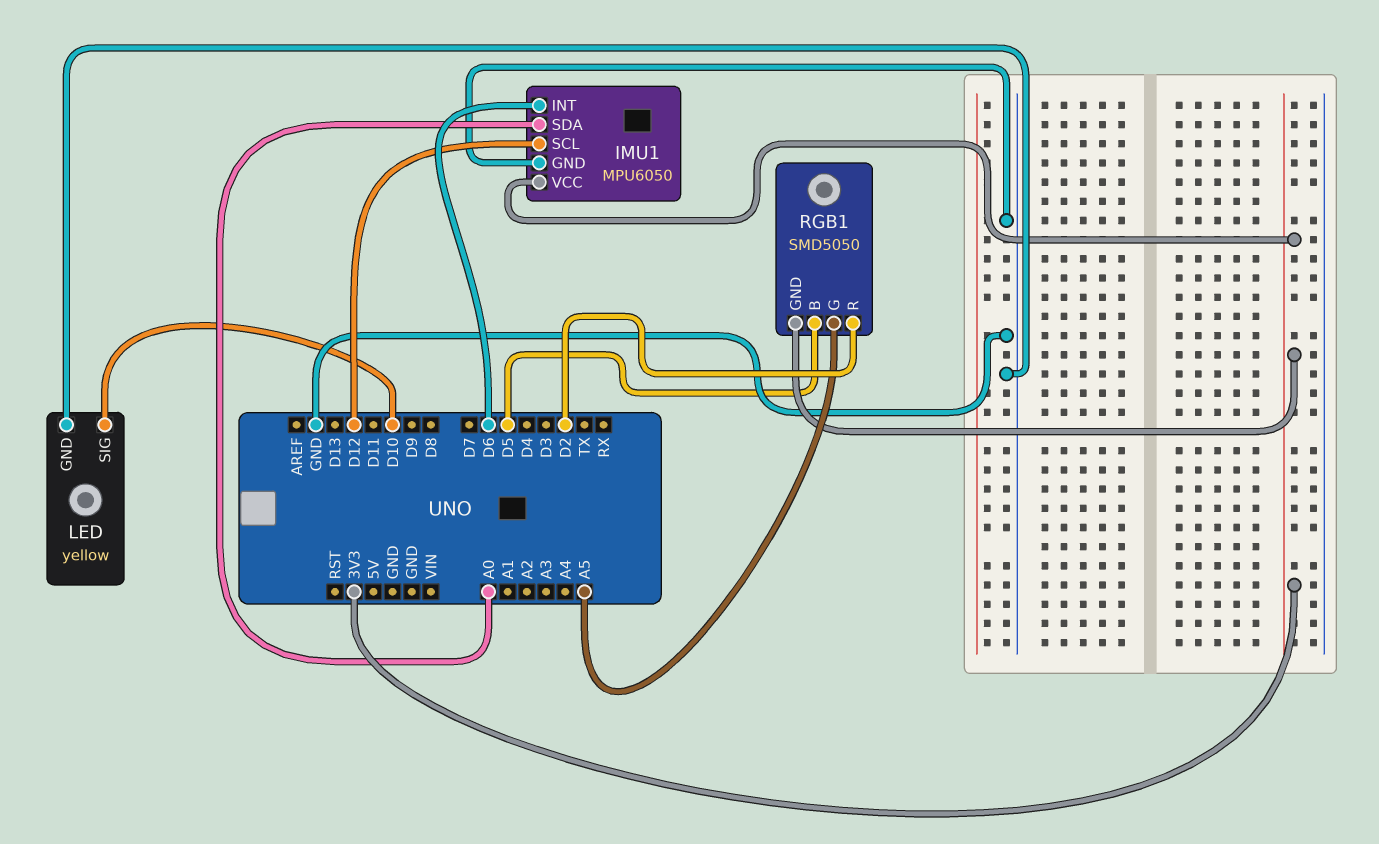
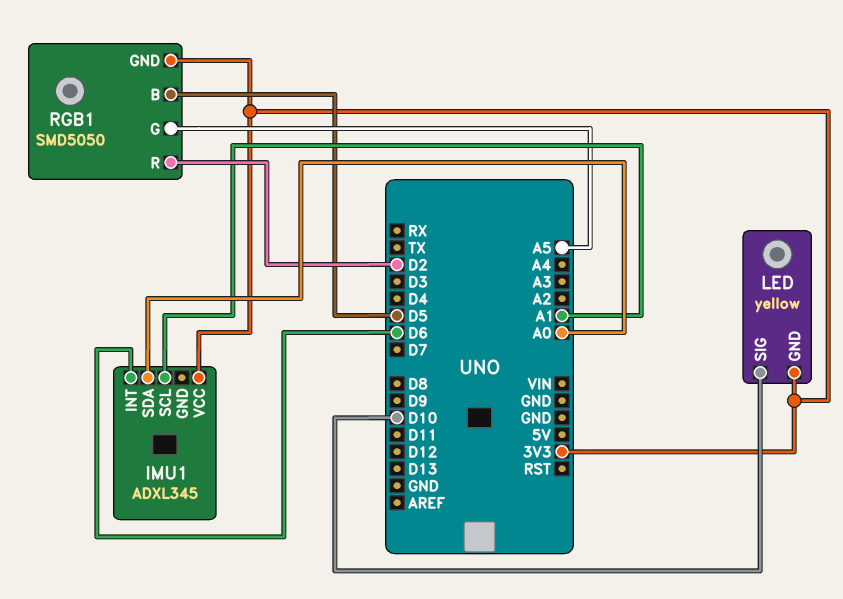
IMU1: MPU6050 -> ADXL345
IMU1 pin GND: GND -> none
IMU1 pin SCL: D12 -> A1
LED pin GND: GND -> 3V3

